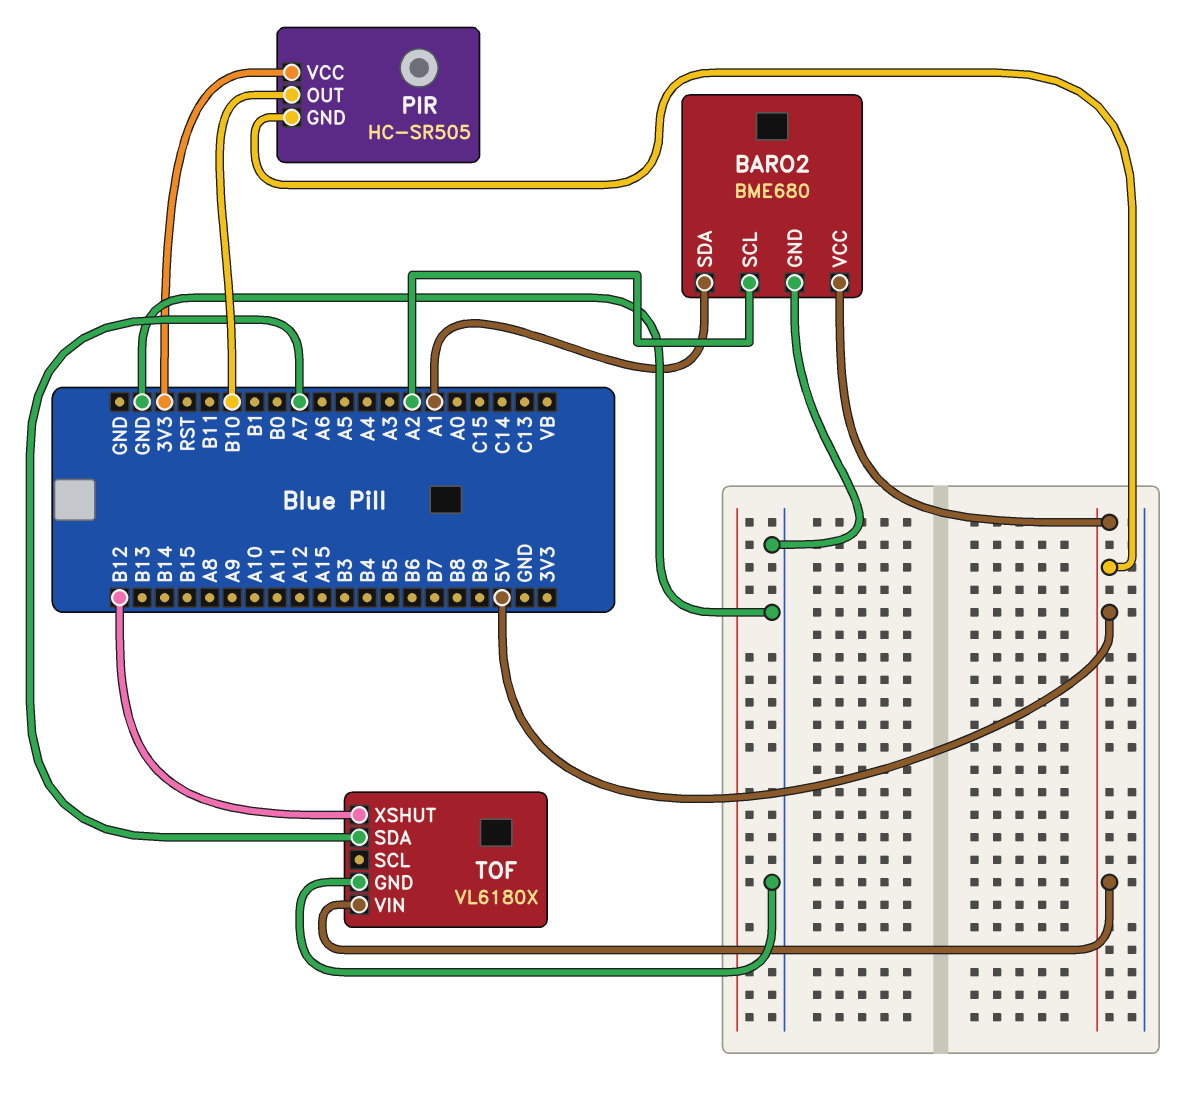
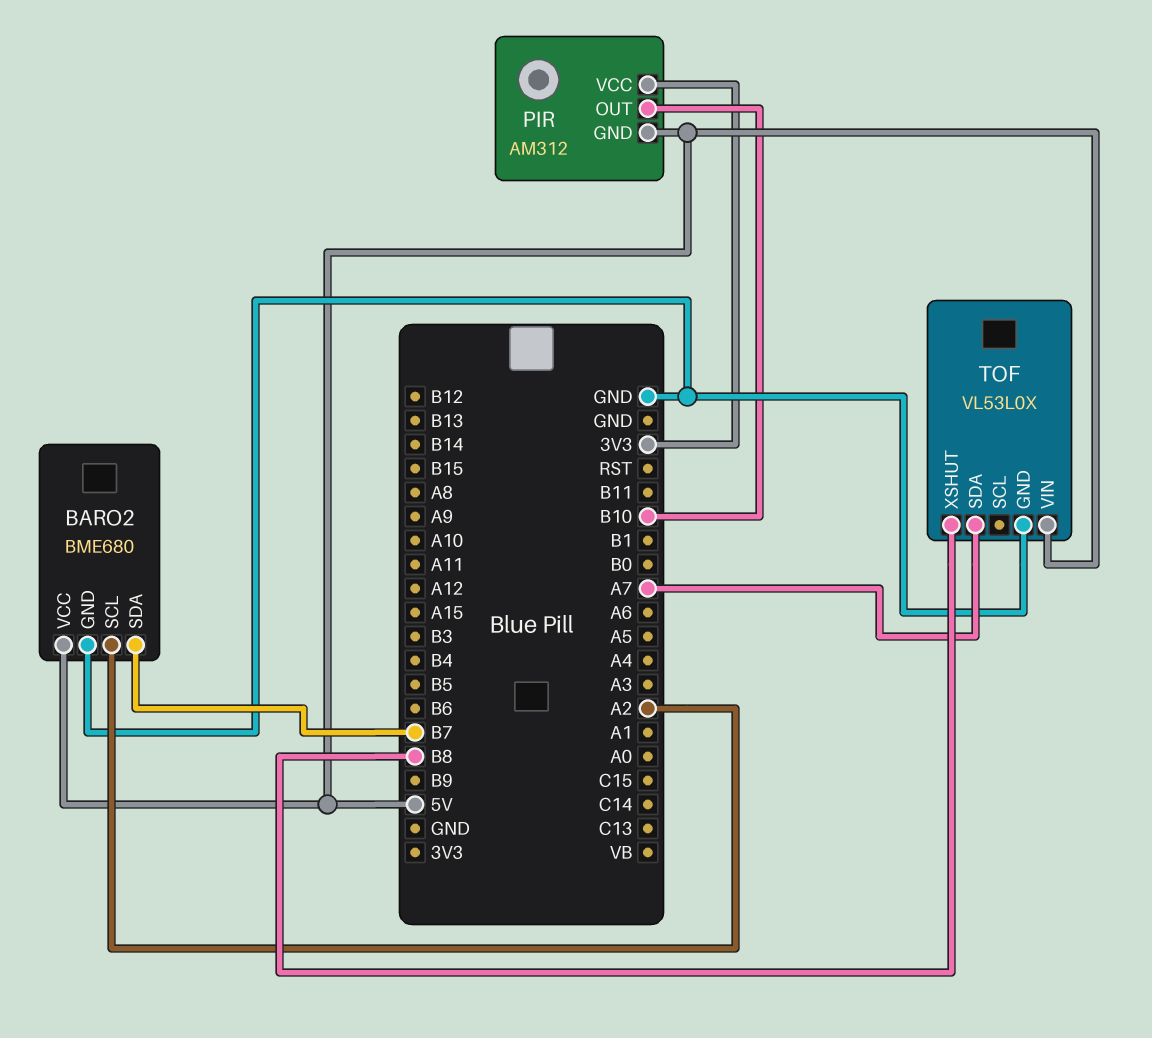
BARO2 pin SDA: A1 -> B7
PIR: HC-SR505 -> AM312
TOF: VL6180X -> VL53L0X
TOF pin XSHUT: B12 -> B8

